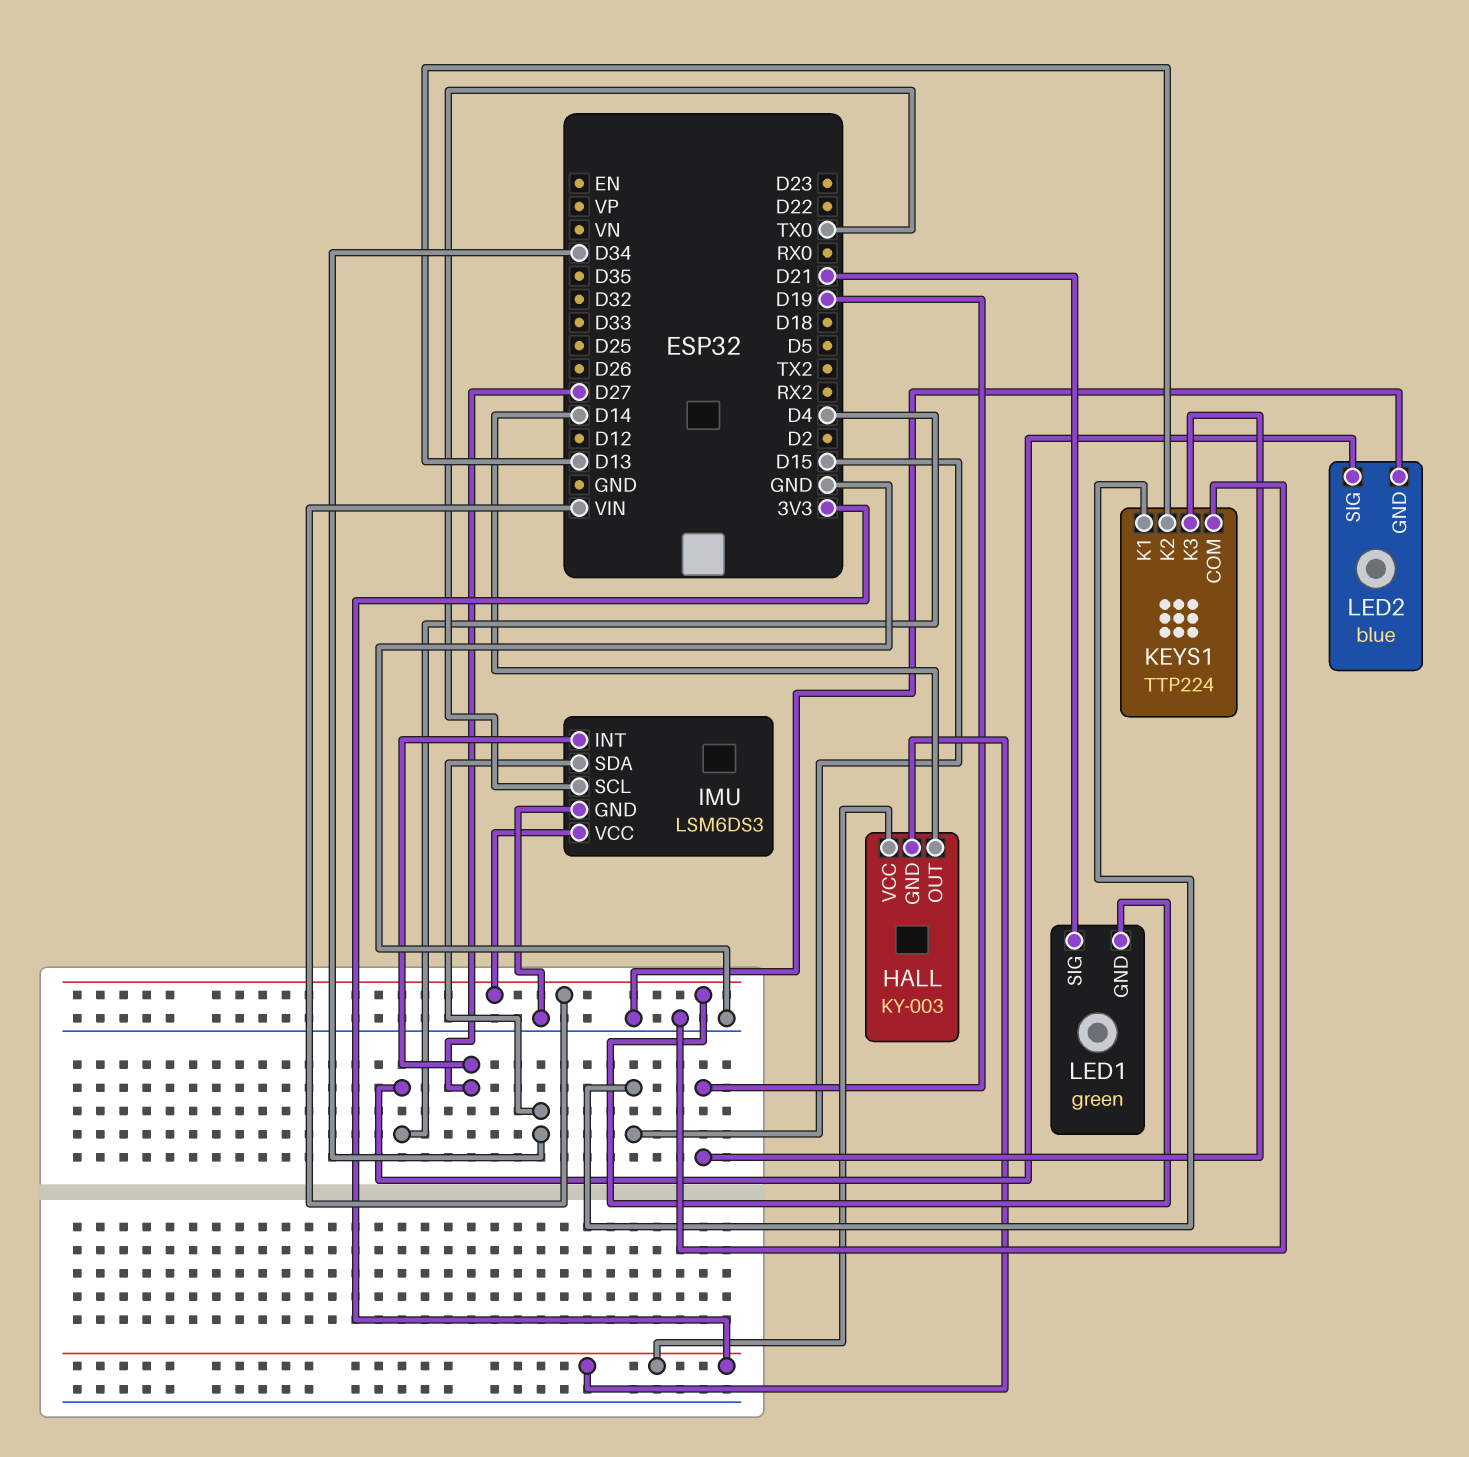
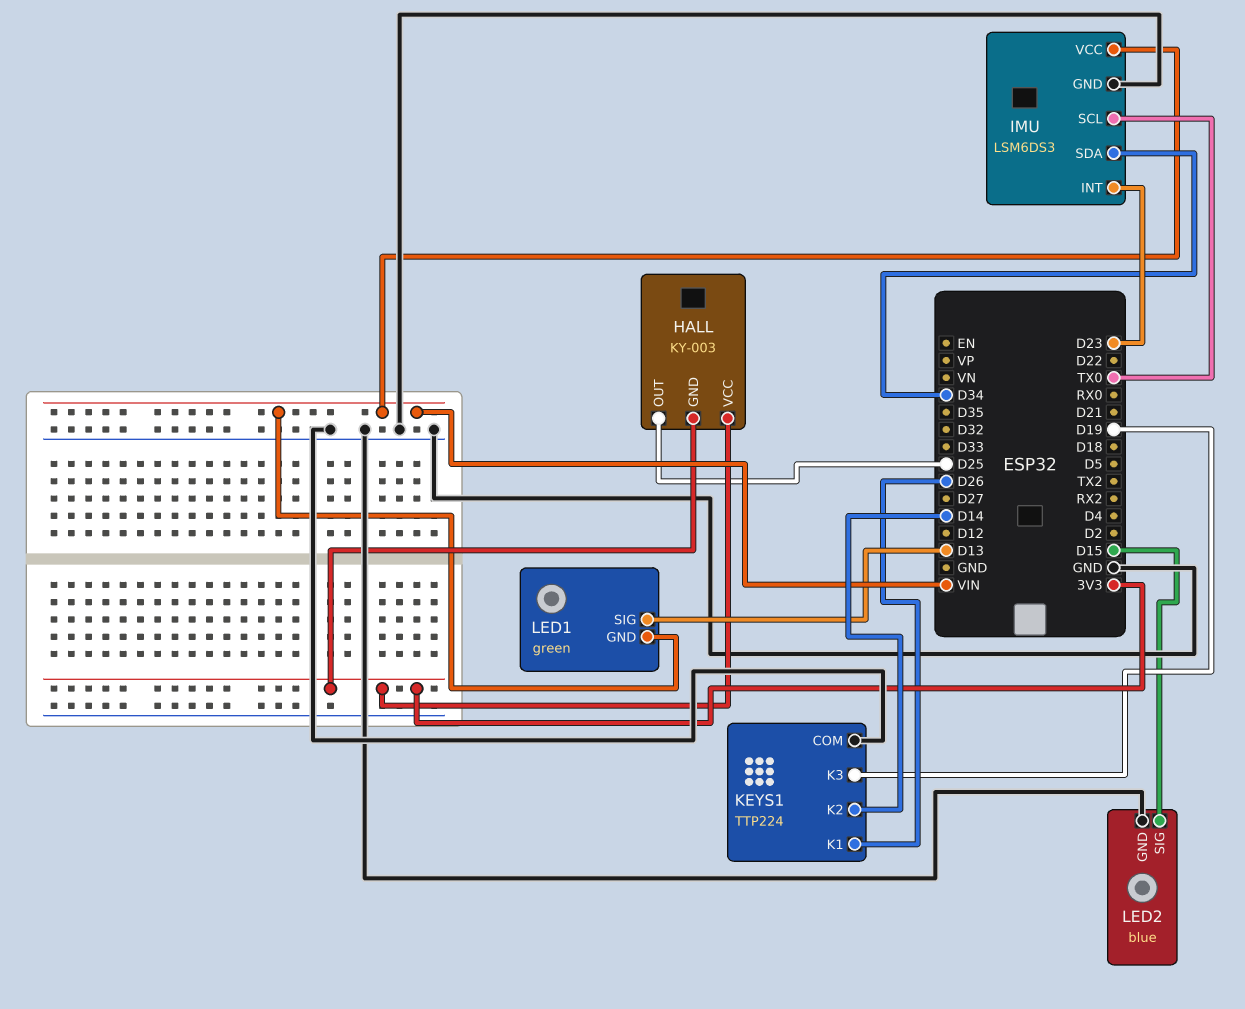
HALL pin OUT: D14 -> D25
IMU pin INT: D27 -> D23
KEYS1 pin K1: D15 -> D26
KEYS1 pin K2: D13 -> D14
LED1 pin SIG: D21 -> D13
LED2 pin SIG: D4 -> D15

